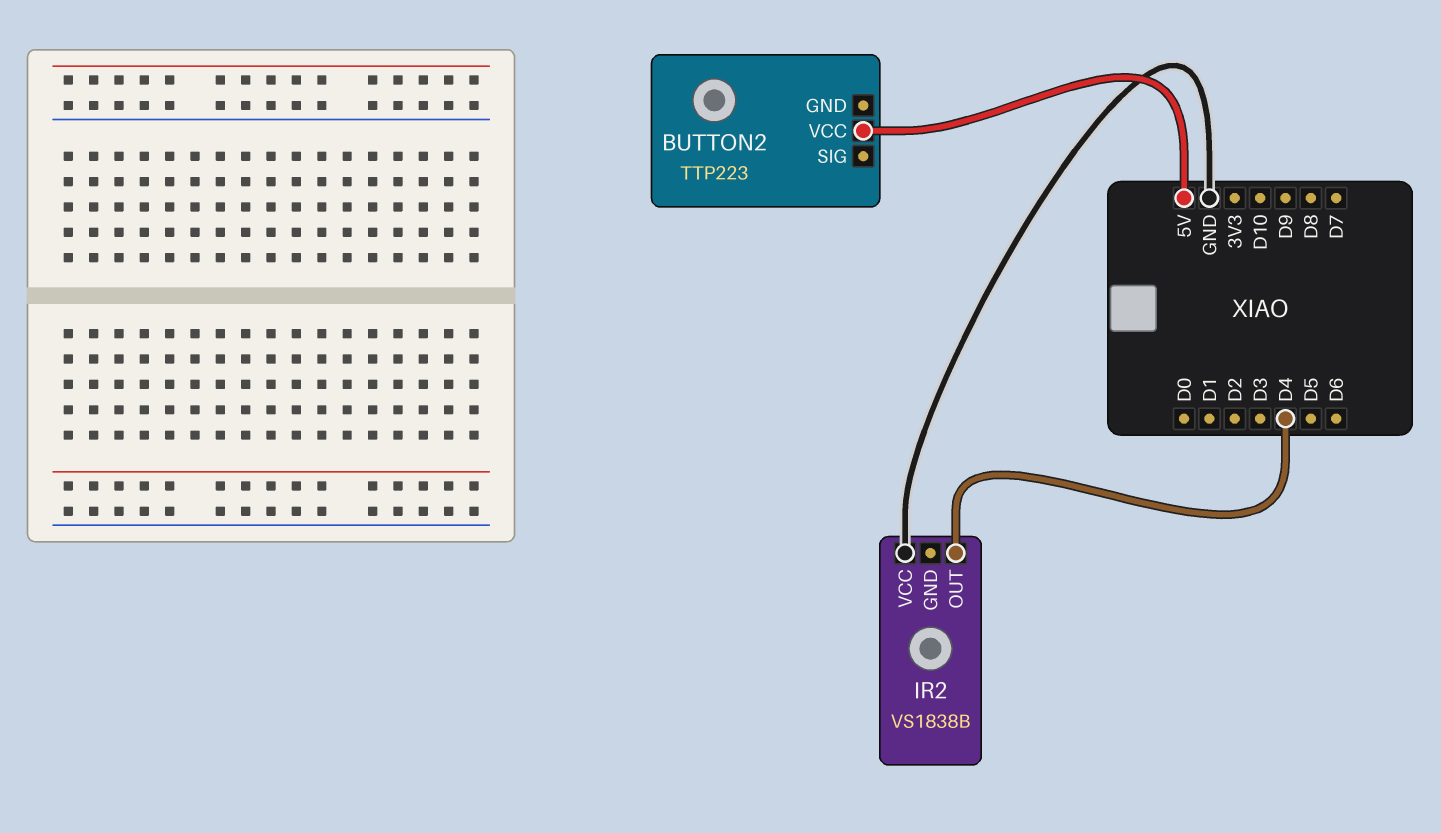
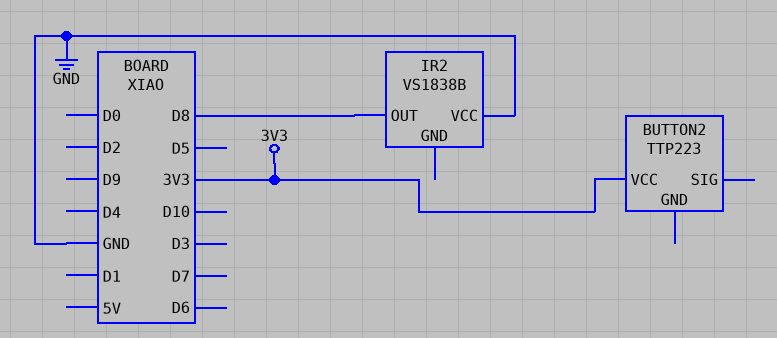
BUTTON2 pin VCC: 5V -> 3V3
IR2 pin OUT: D4 -> D8

